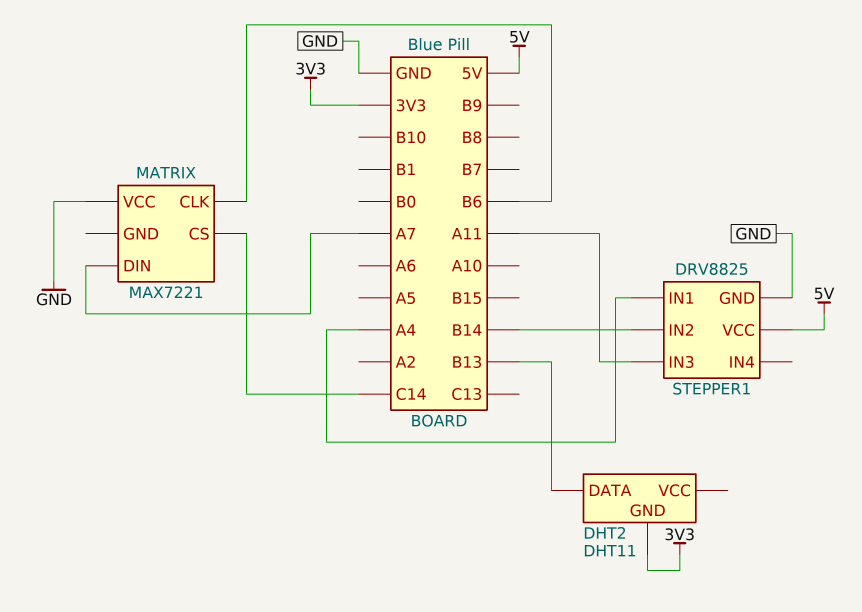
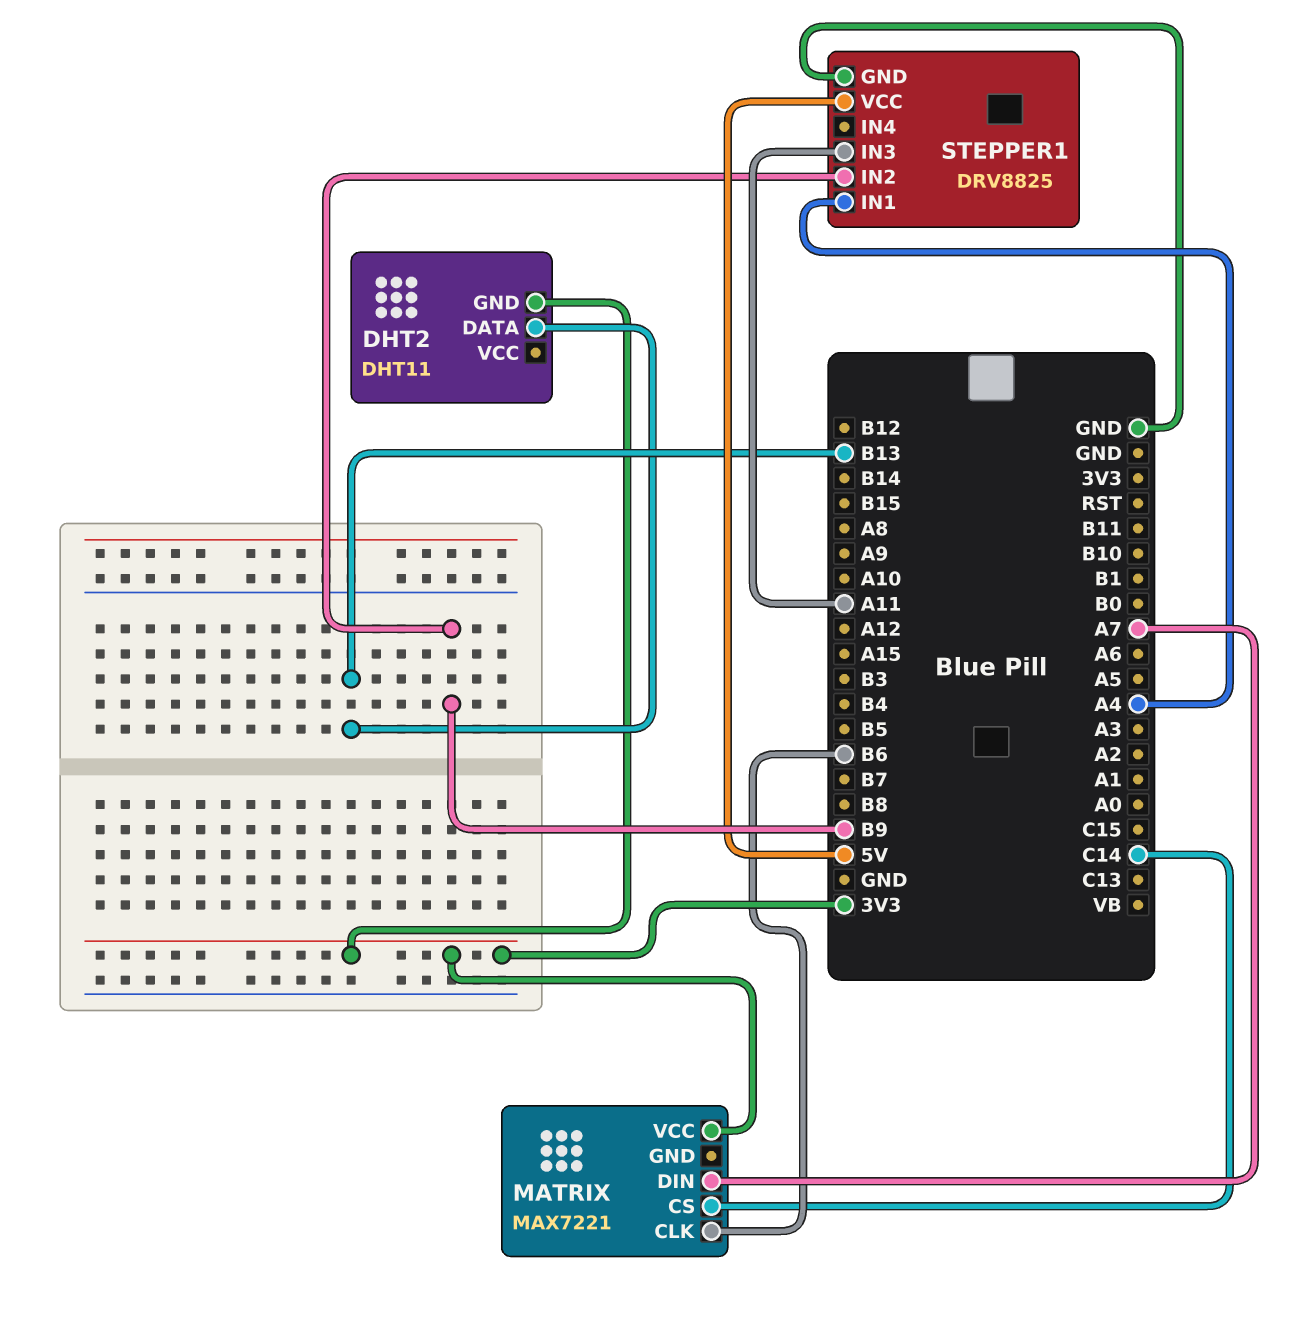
MATRIX pin VCC: GND -> 3V3
STEPPER1 pin IN2: B14 -> B9

